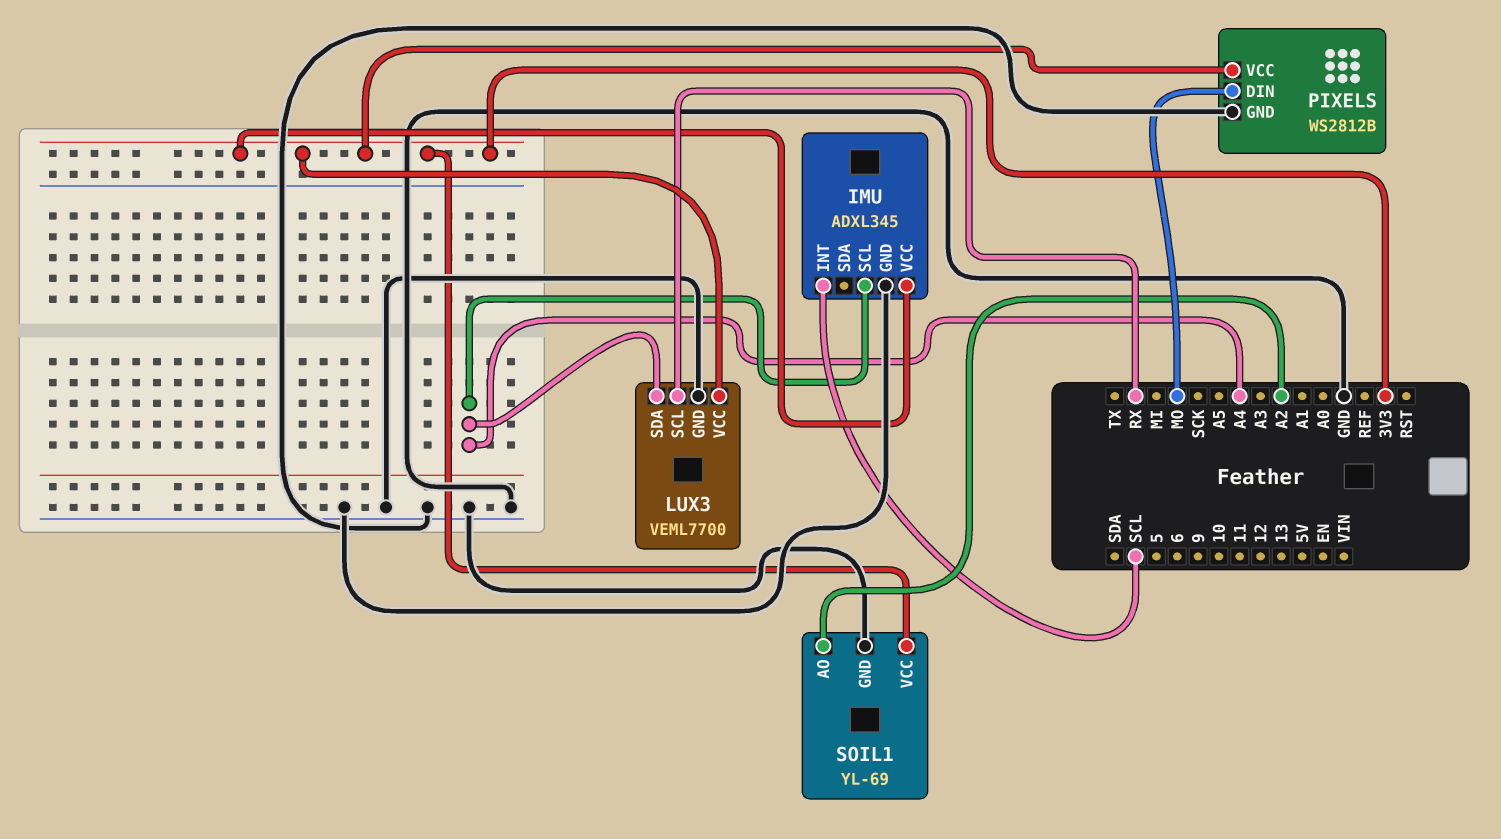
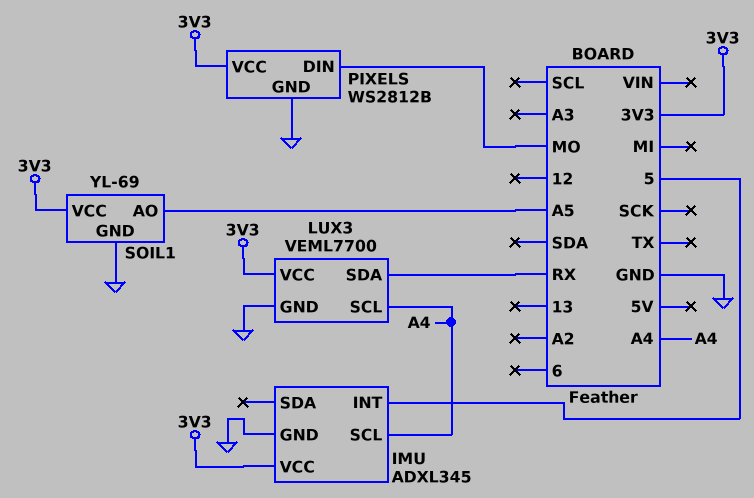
IMU pin INT: SCL -> 5
LUX3 pin SCL: RX -> A4
LUX3 pin SDA: A4 -> RX
SOIL1 pin AO: A2 -> A5

